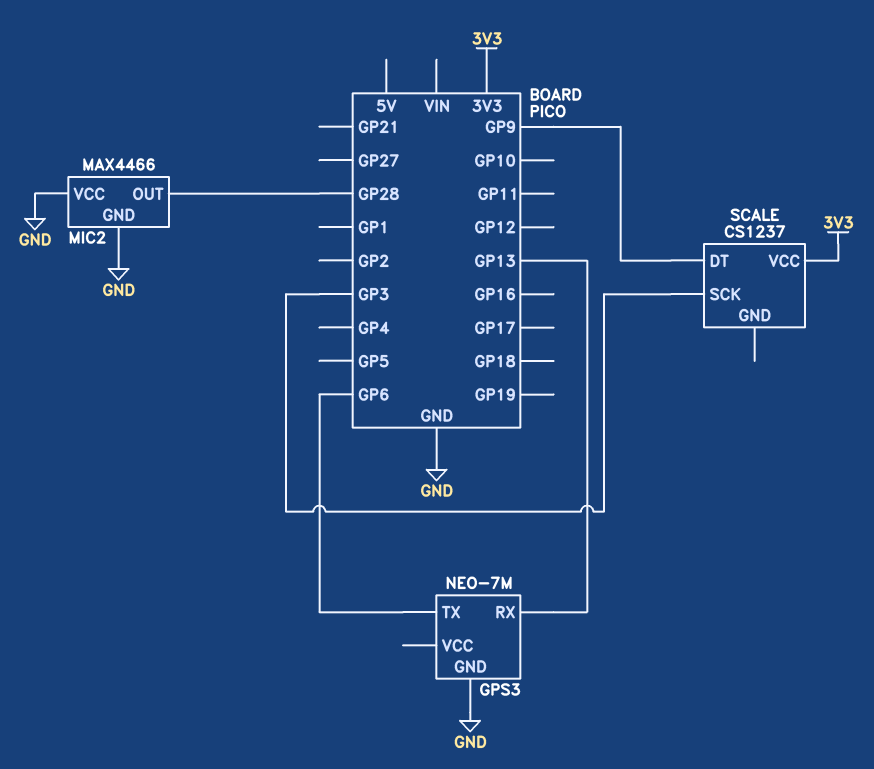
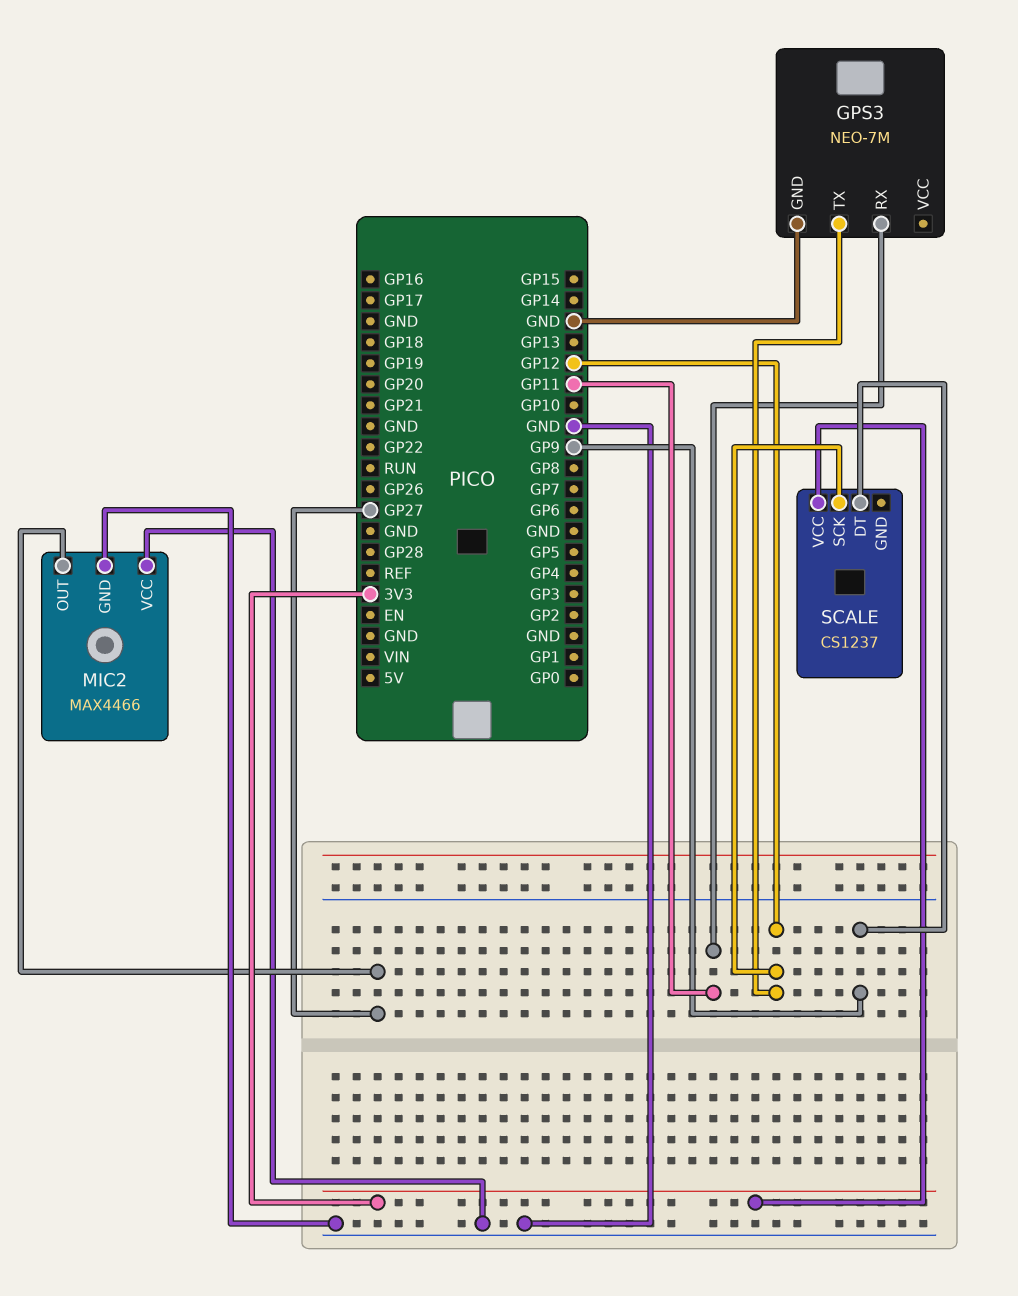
GPS3 pin RX: GP13 -> GP11
GPS3 pin TX: GP6 -> GP12
MIC2 pin OUT: GP28 -> GP27
SCALE pin SCK: GP3 -> GP12

